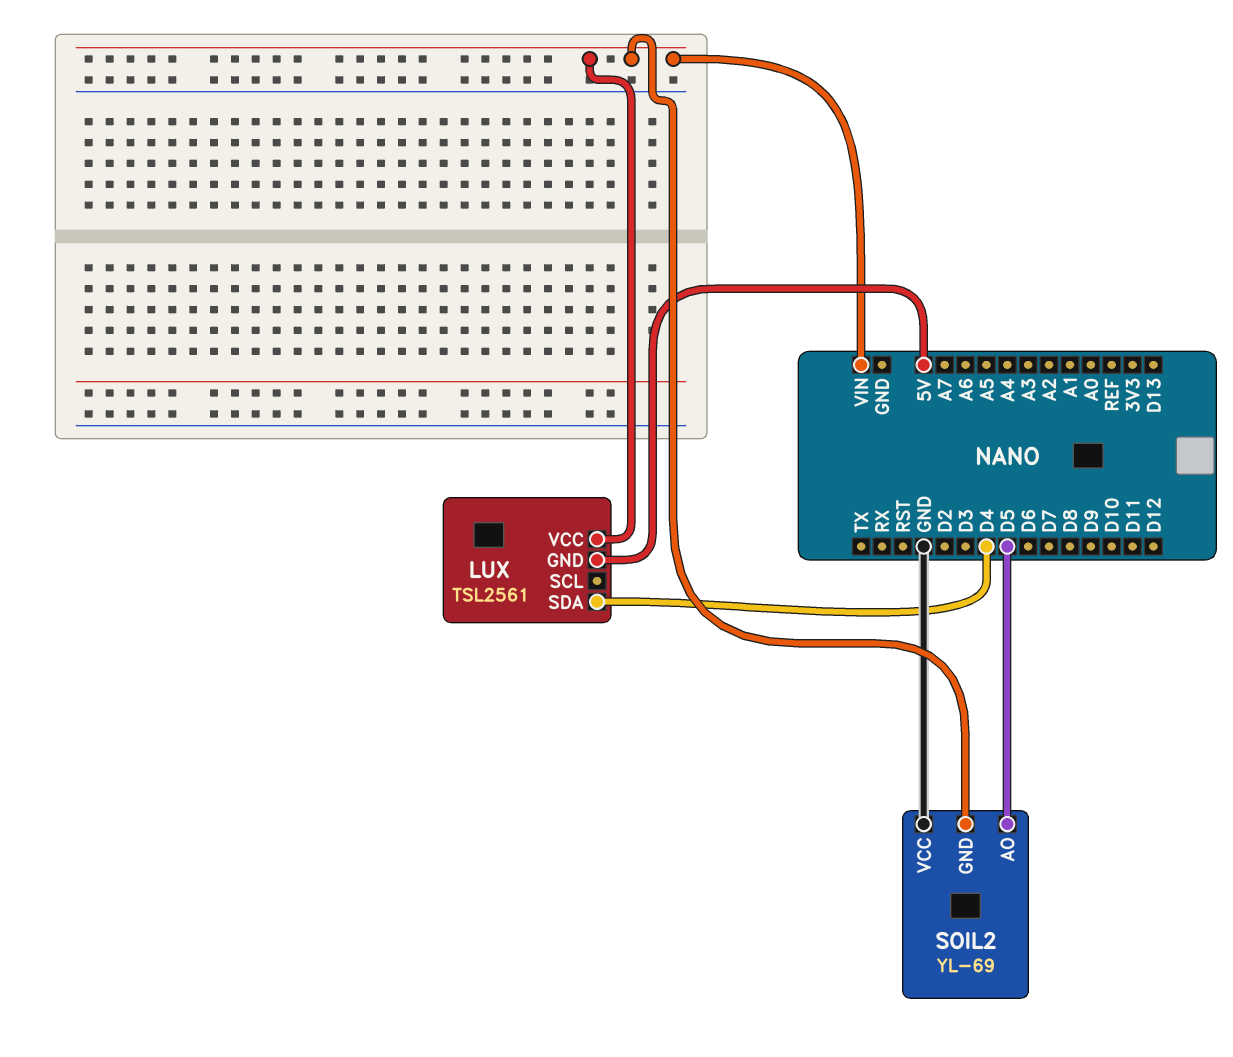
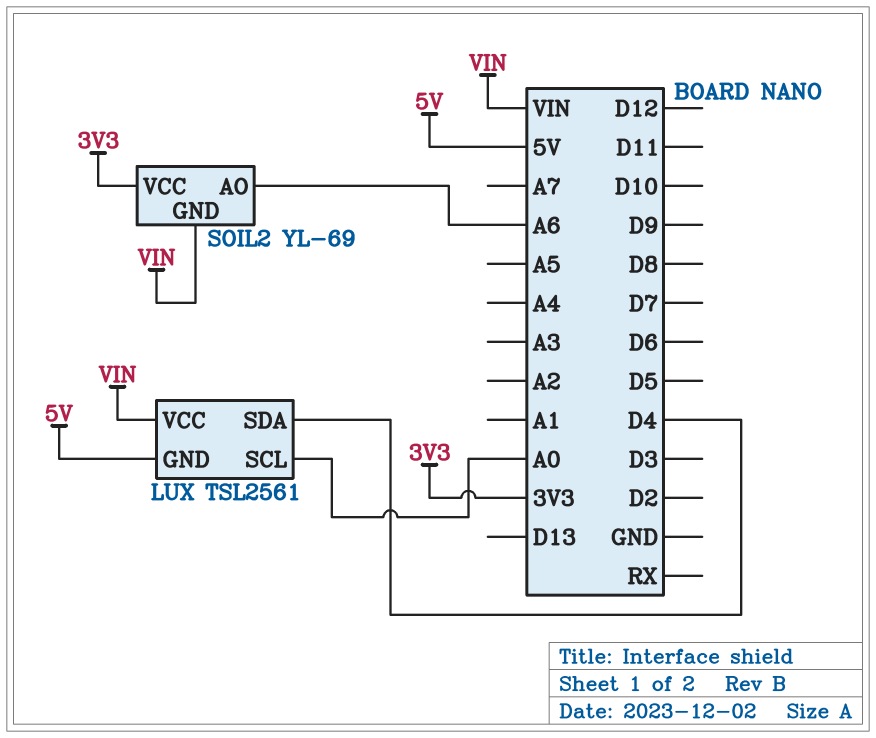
LUX pin SCL: none -> A0
SOIL2 pin AO: D5 -> A6
SOIL2 pin VCC: GND -> 3V3

